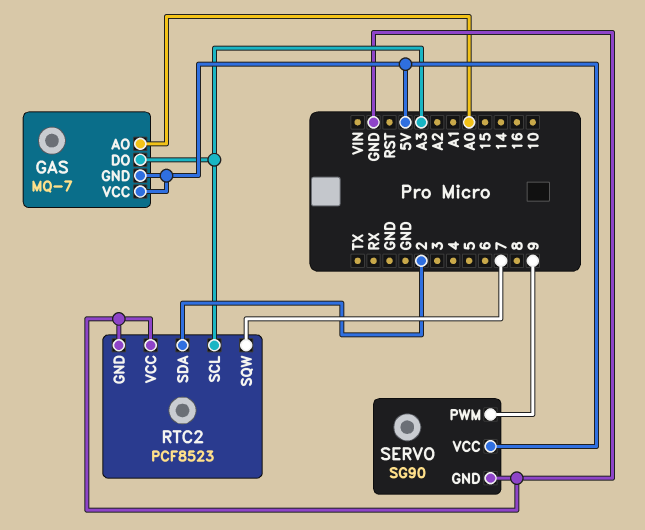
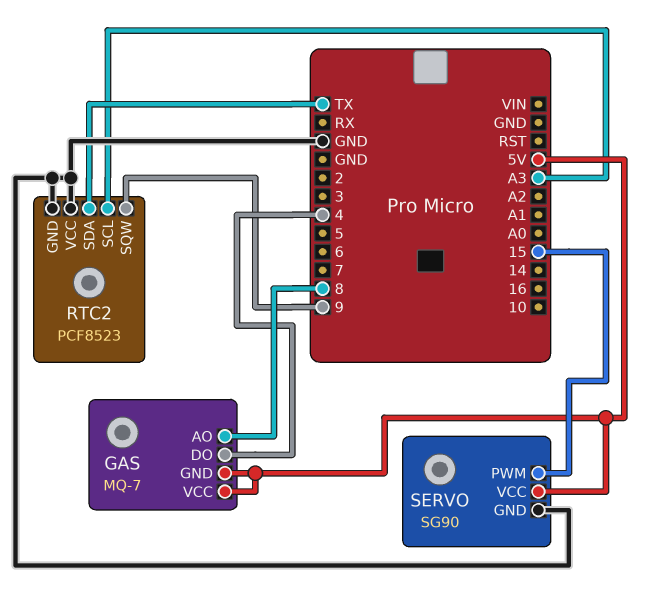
GAS pin AO: A0 -> 8
GAS pin DO: A3 -> 4
RTC2 pin SDA: 2 -> TX
RTC2 pin SQW: 7 -> 9
SERVO pin PWM: 9 -> 15

